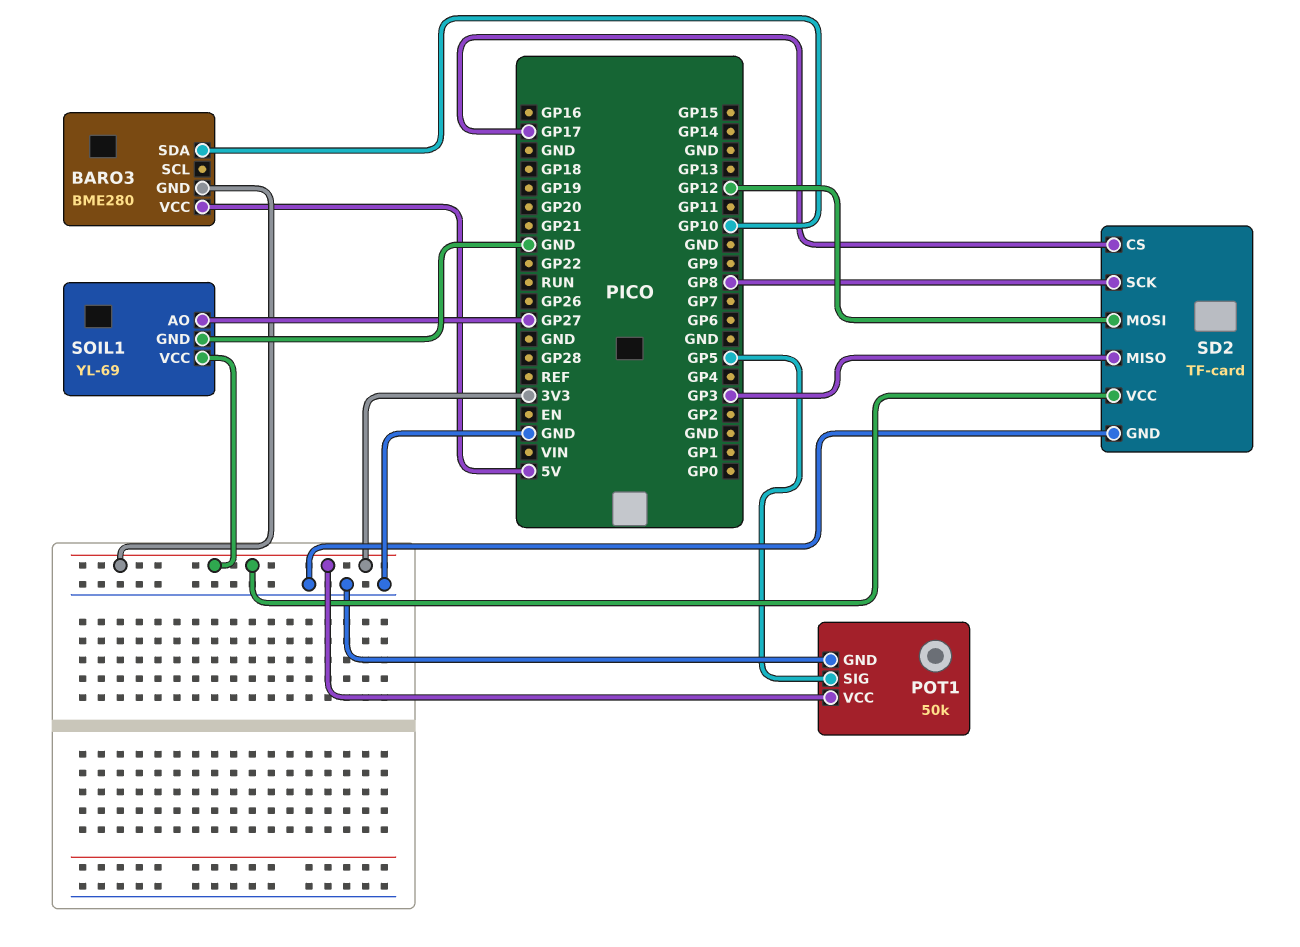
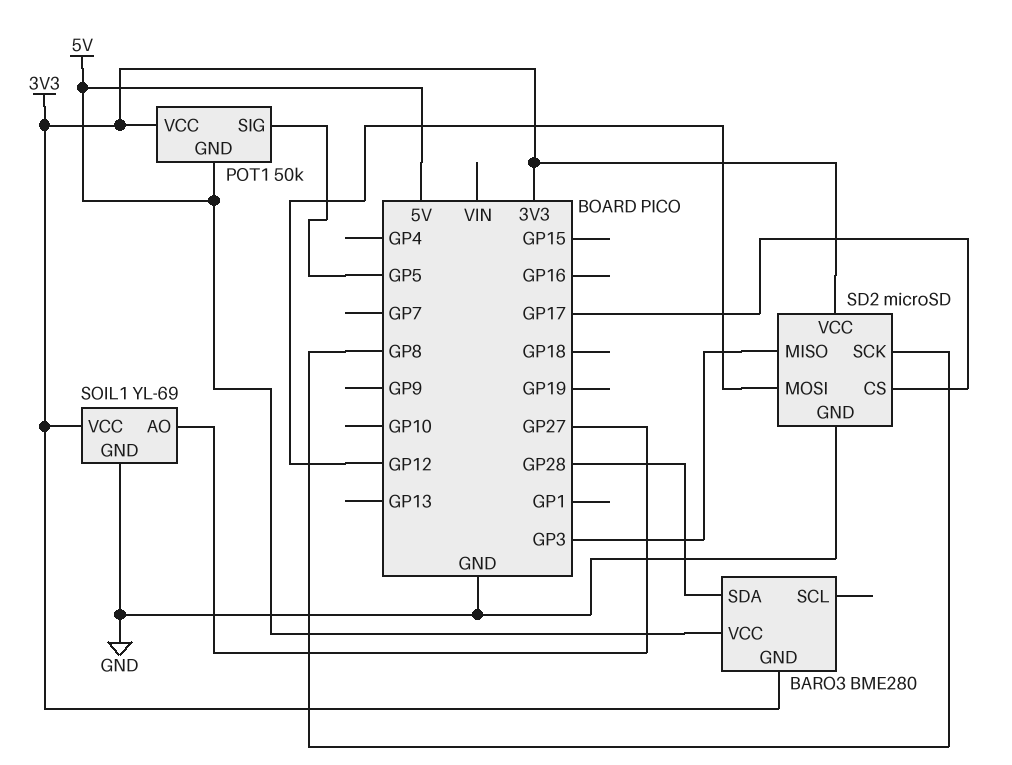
BARO3 pin SDA: GP10 -> GP28
POT1 pin GND: GND -> 5V
SD2: TF-card -> microSD

